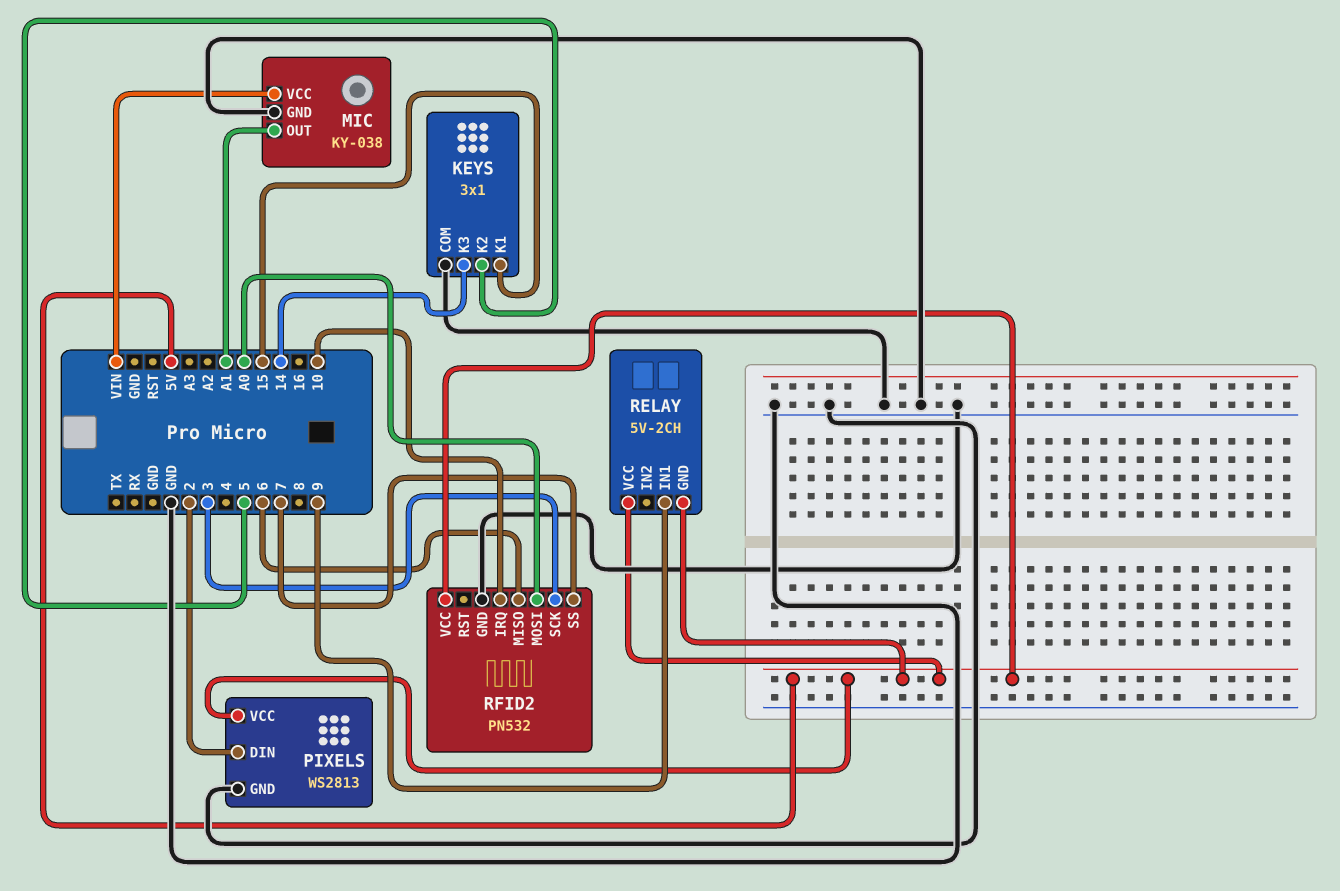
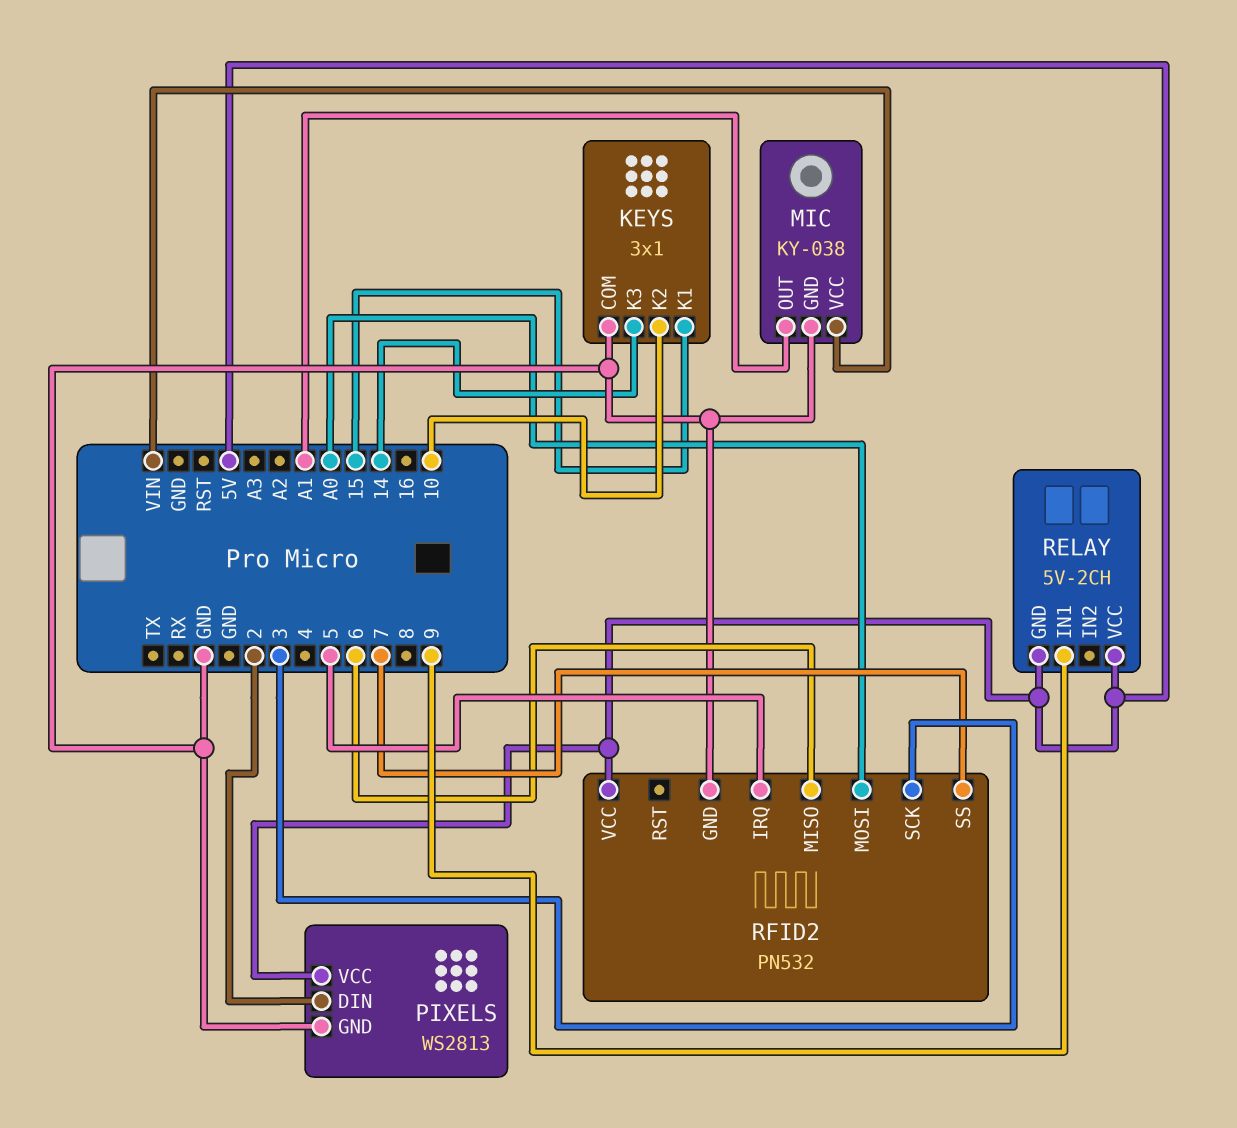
KEYS pin K2: 5 -> 10
RFID2 pin IRQ: 10 -> 5

